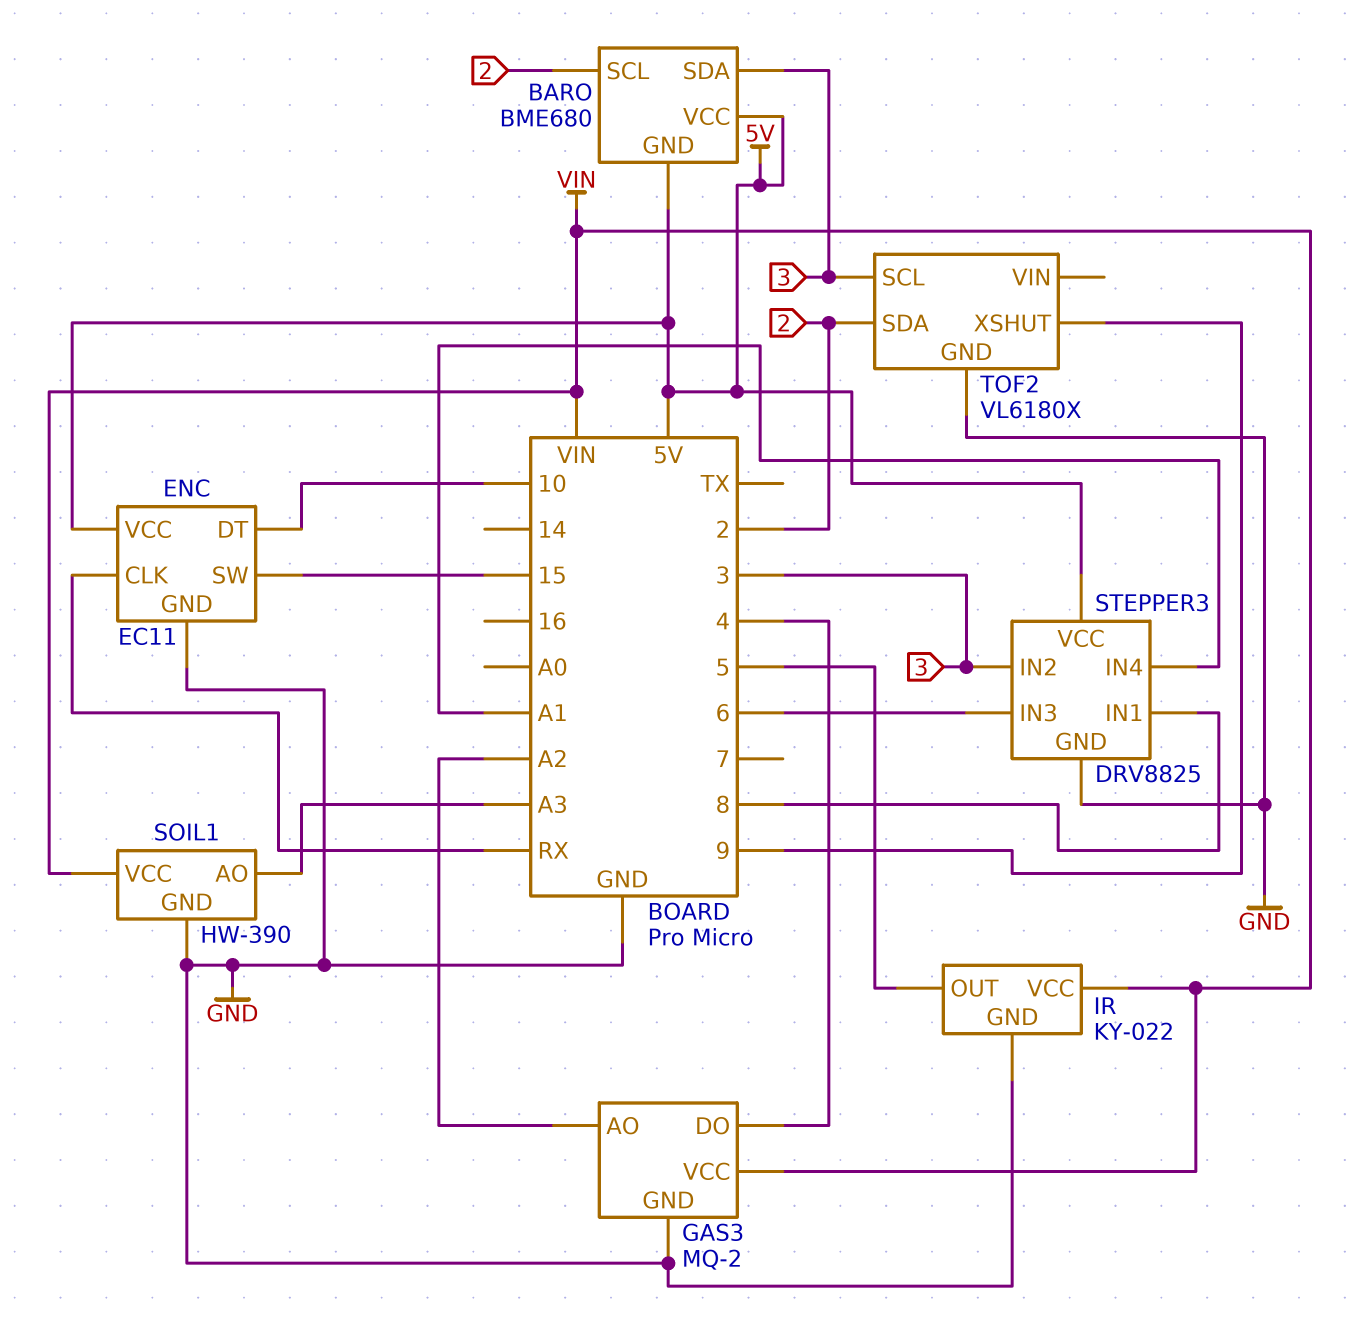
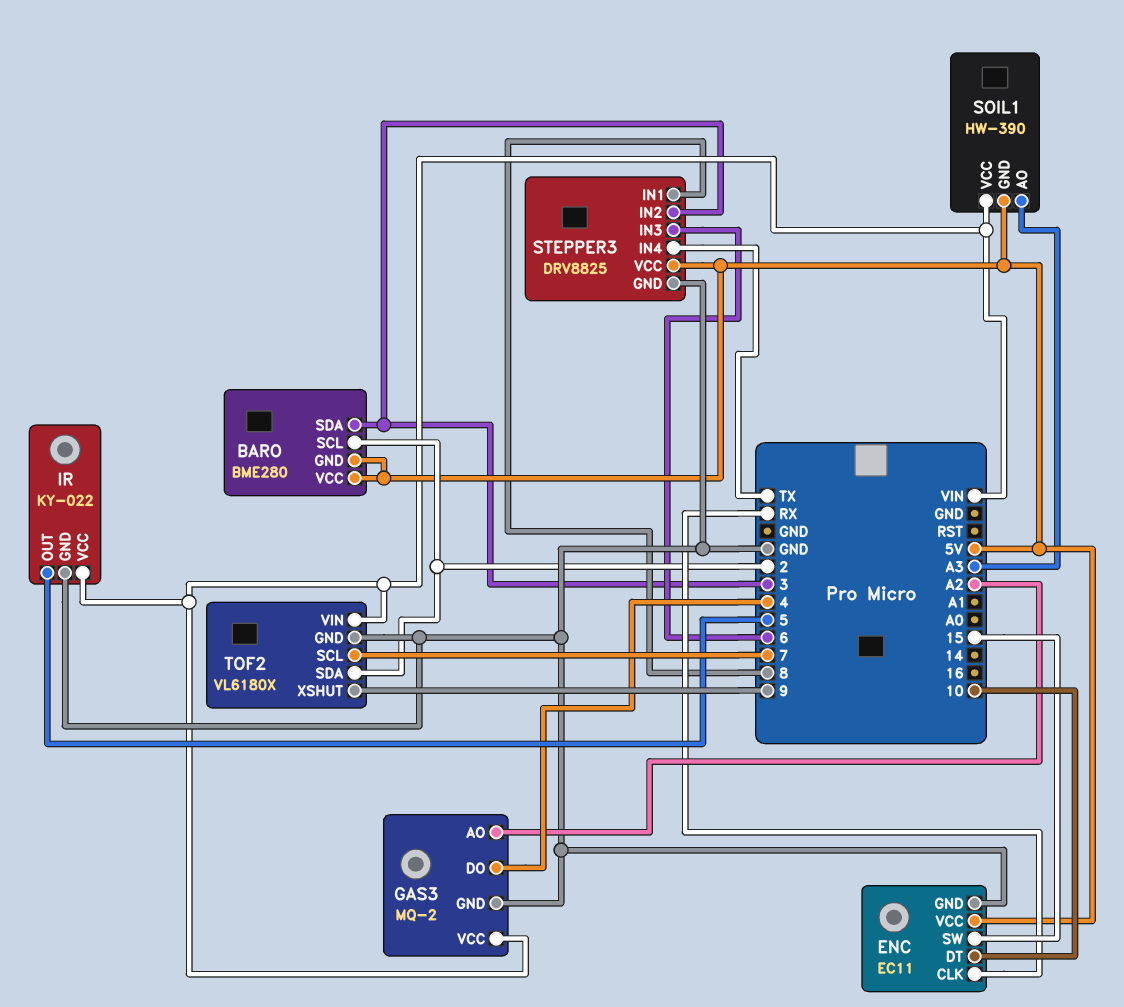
BARO: BME680 -> BME280
SOIL1 pin GND: GND -> 5V
STEPPER3 pin IN4: A1 -> TX
TOF2 pin SCL: 3 -> 7
TOF2 pin VIN: none -> VIN

